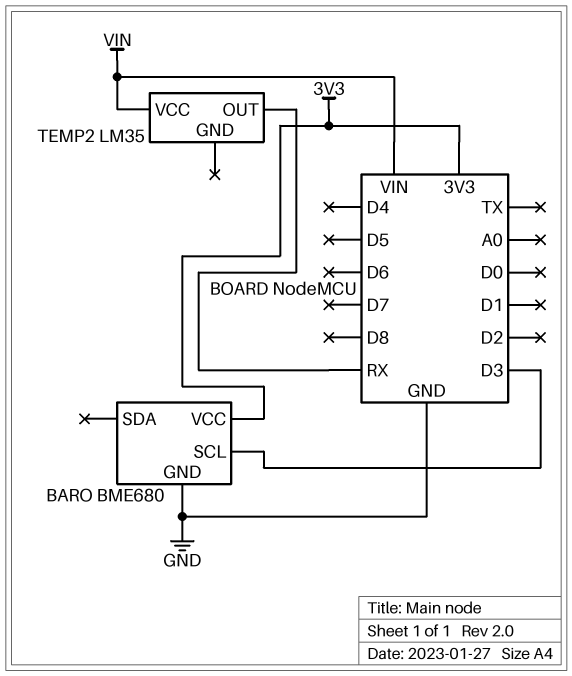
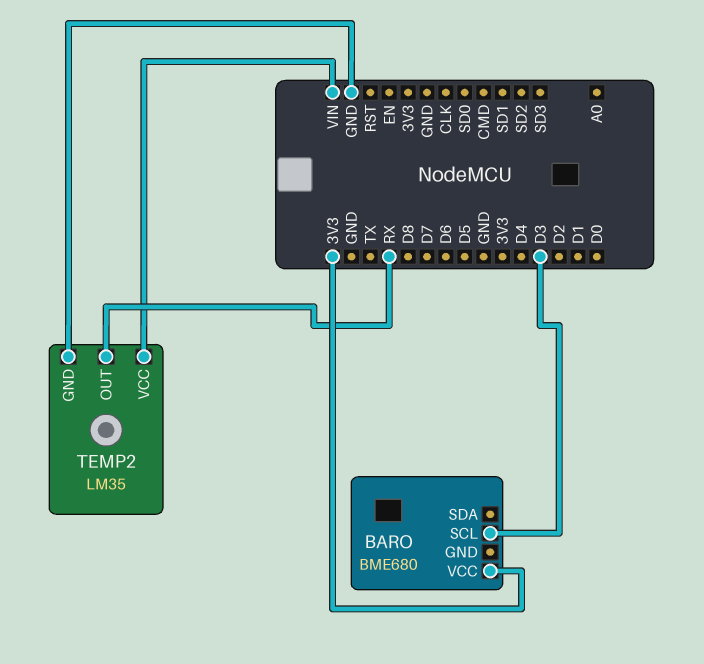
BARO pin GND: GND -> none
TEMP2 pin GND: none -> GND

